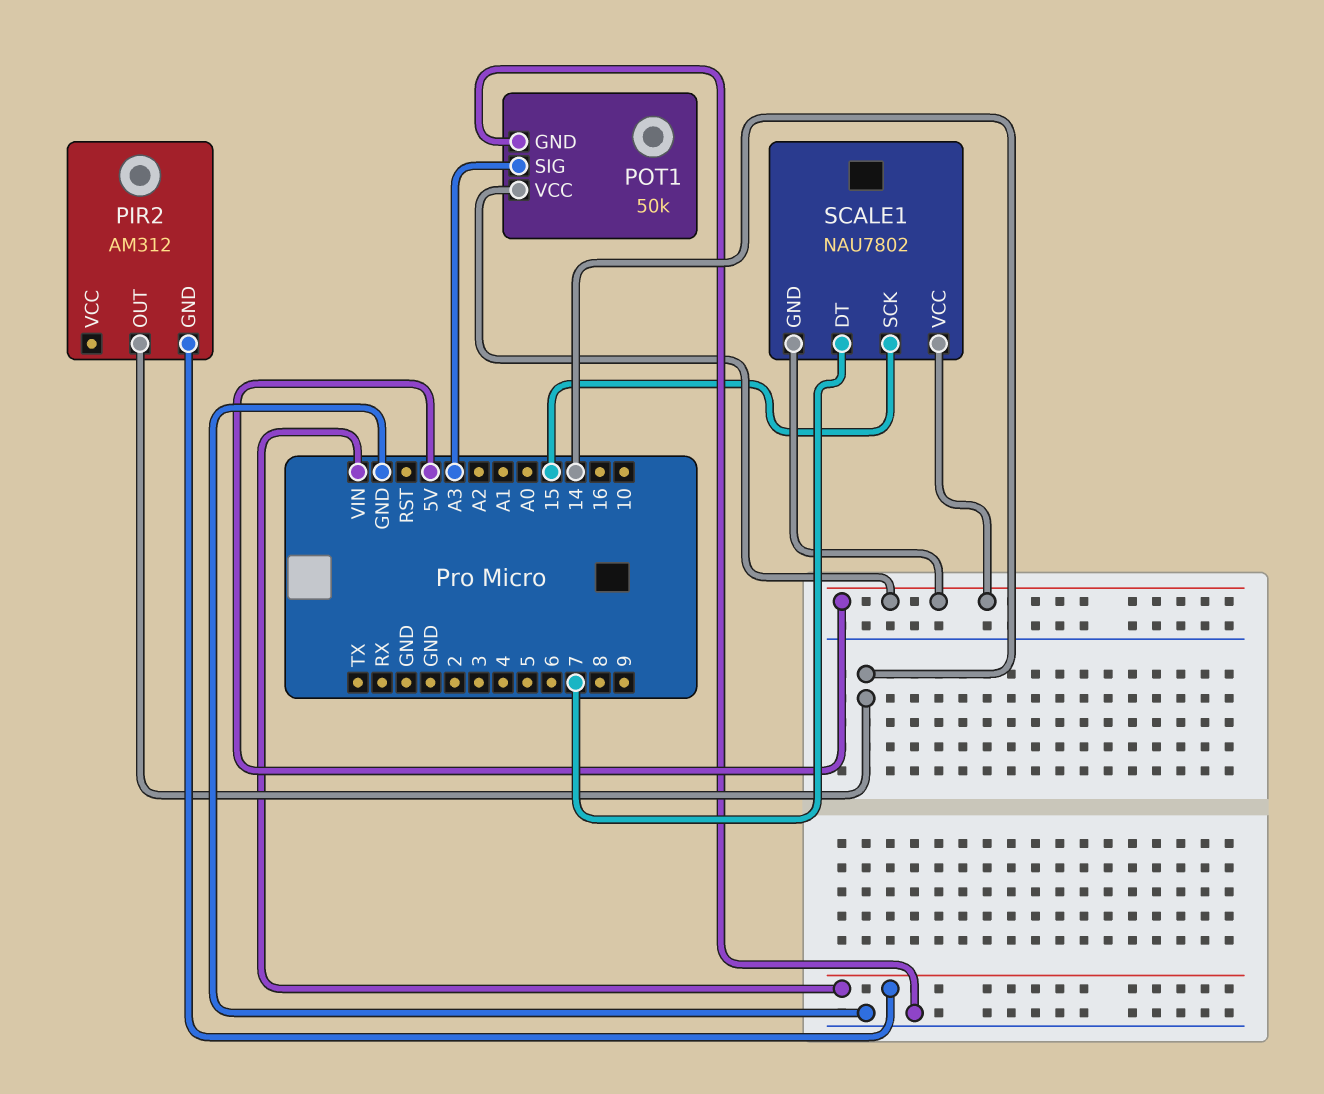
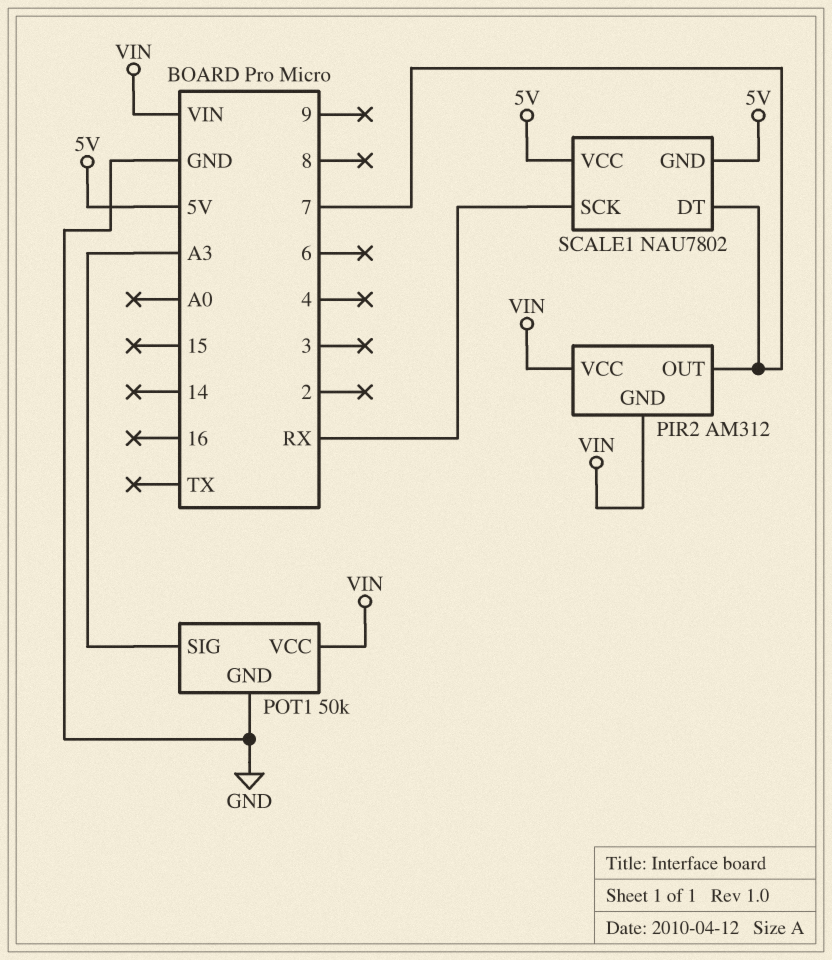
PIR2 pin OUT: 14 -> 7
PIR2 pin VCC: none -> VIN
POT1 pin VCC: 5V -> VIN
SCALE1 pin SCK: 15 -> RX

